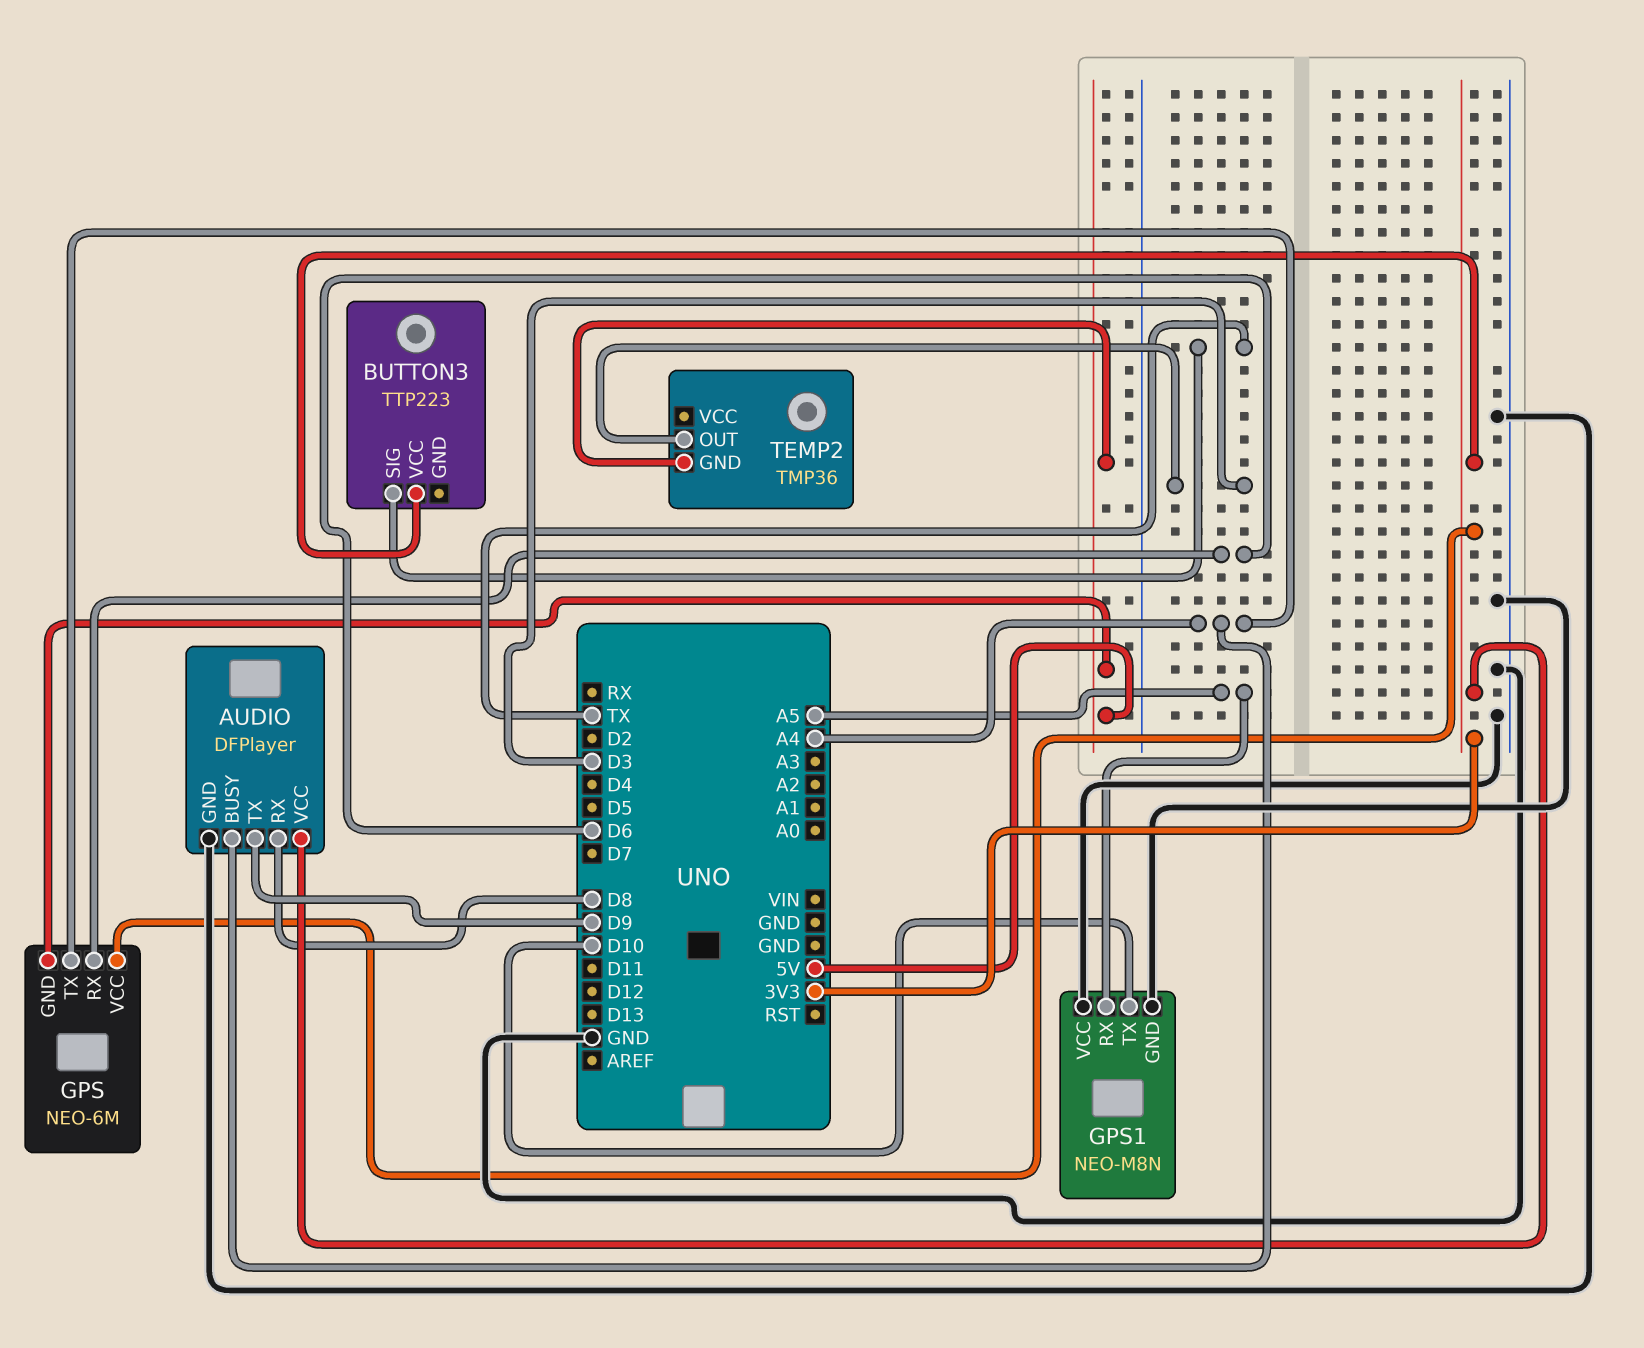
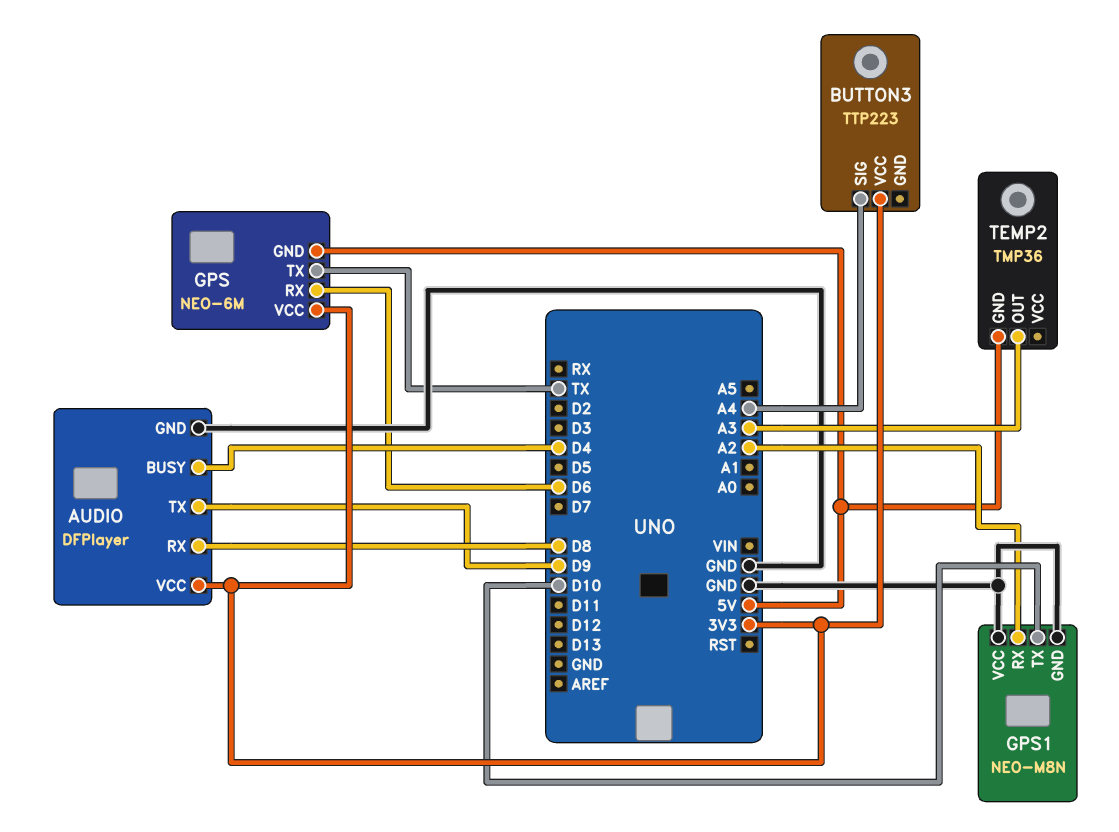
AUDIO pin BUSY: A4 -> D4
BUTTON3 pin SIG: TX -> A4
GPS pin TX: A4 -> TX
GPS1 pin RX: A5 -> A2
TEMP2 pin OUT: D3 -> A3

